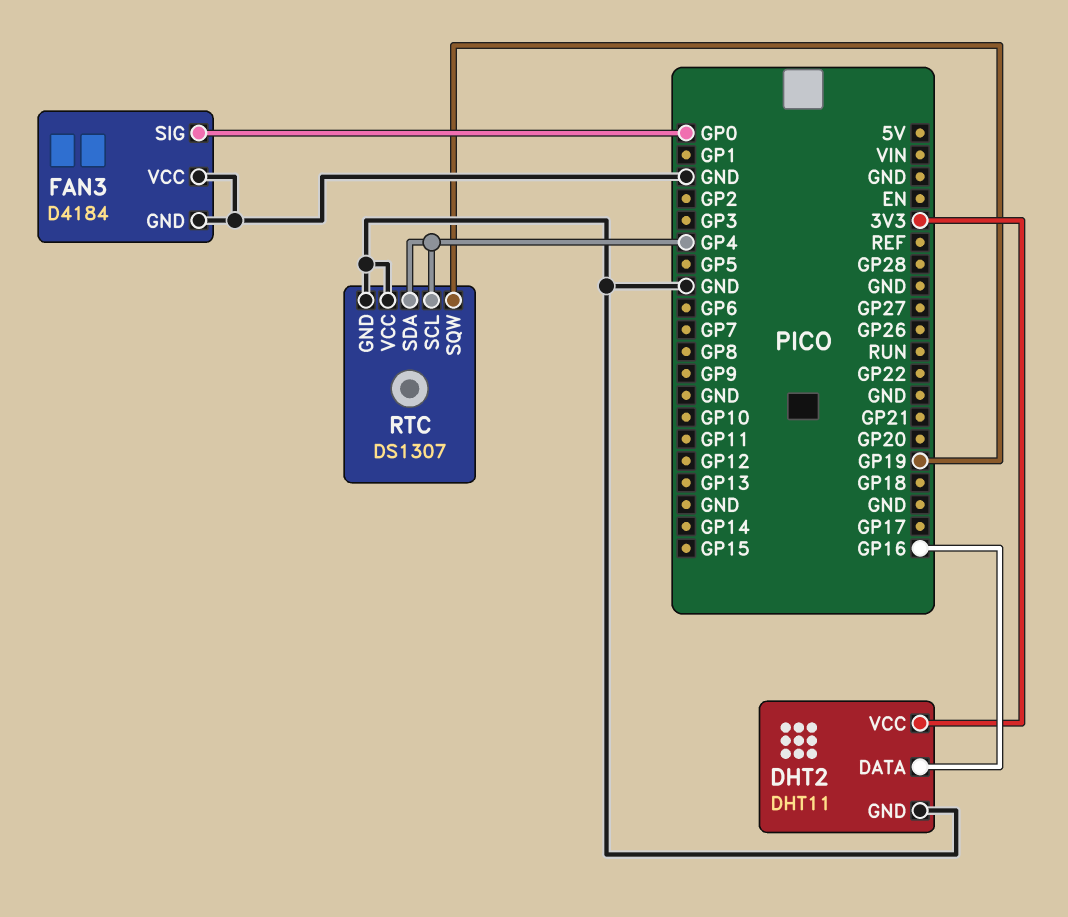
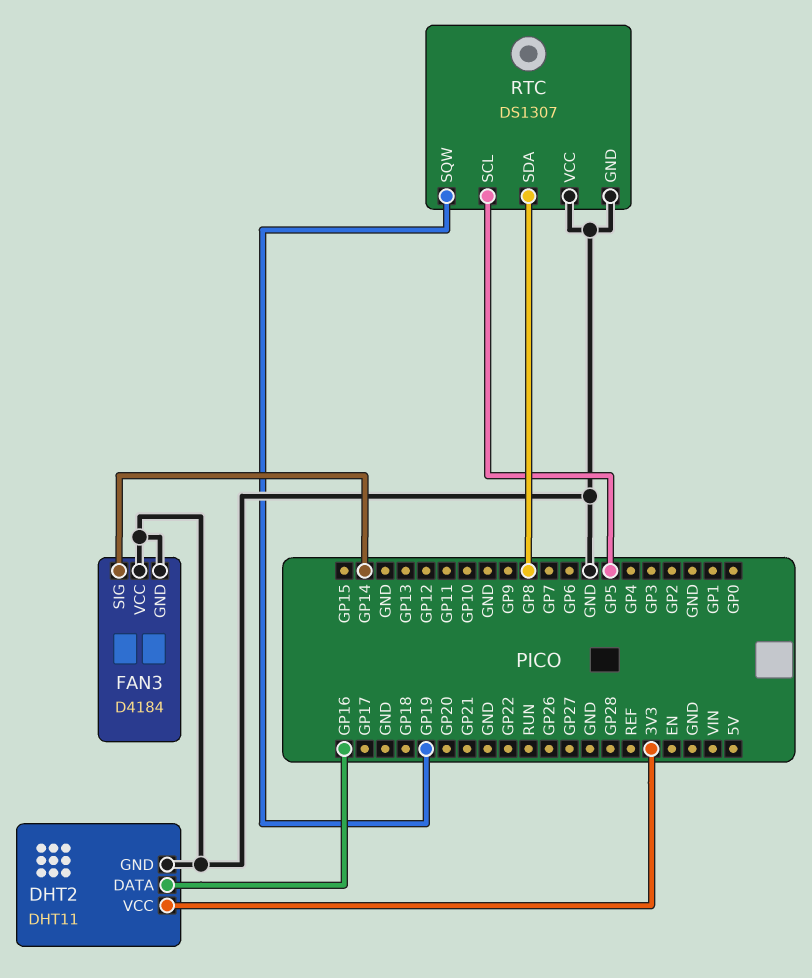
FAN3 pin SIG: GP0 -> GP14
RTC pin SCL: GP4 -> GP5
RTC pin SDA: GP4 -> GP8

